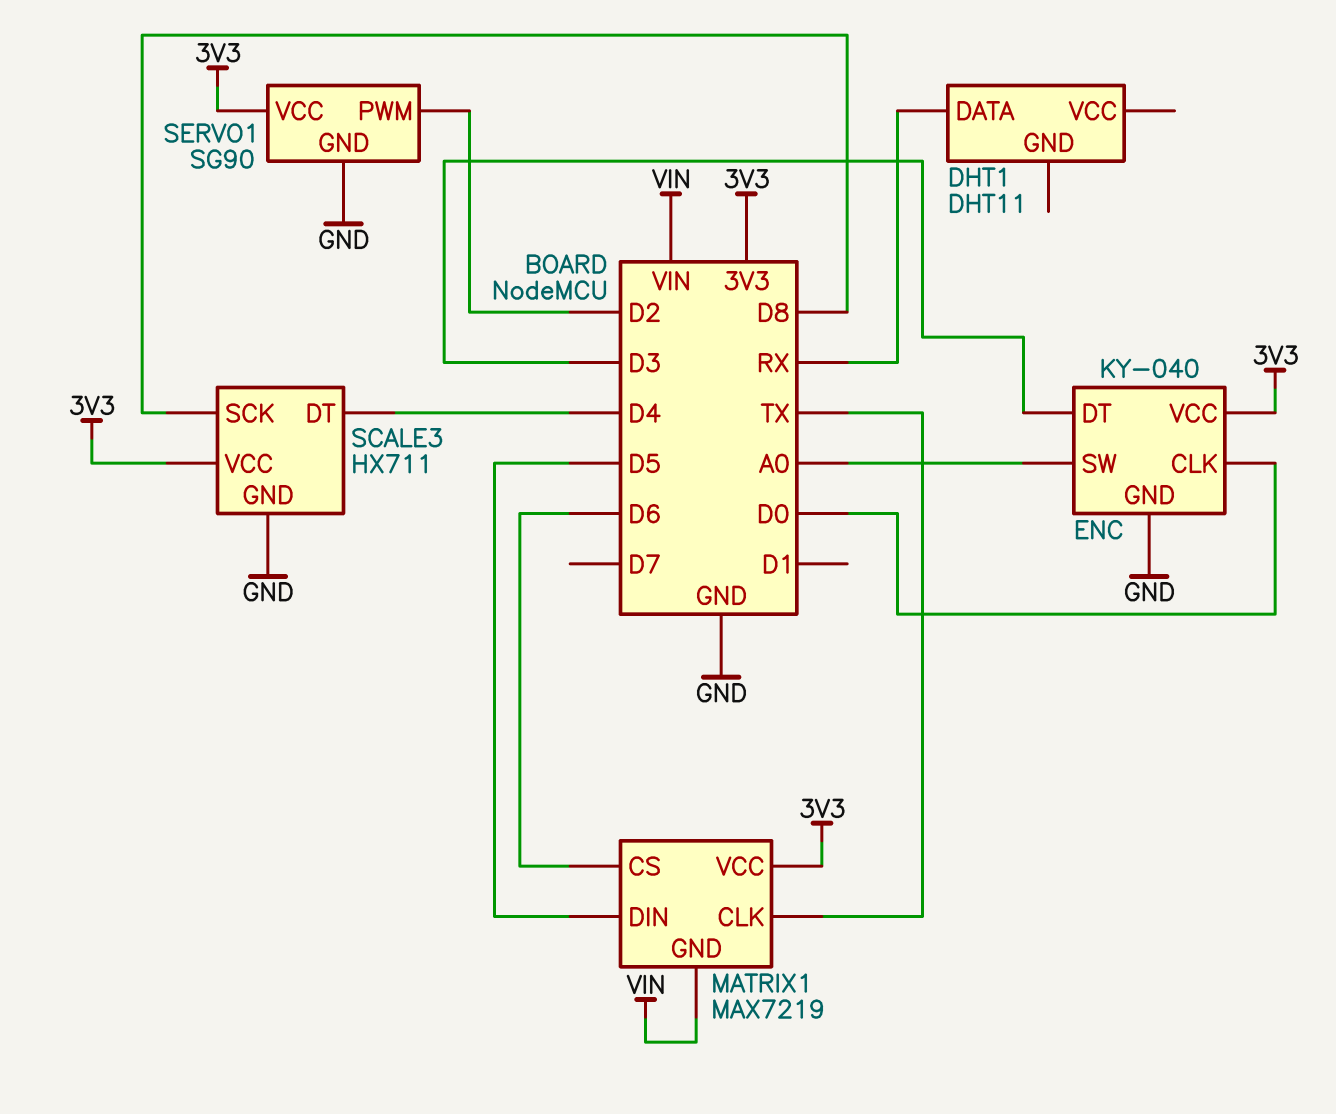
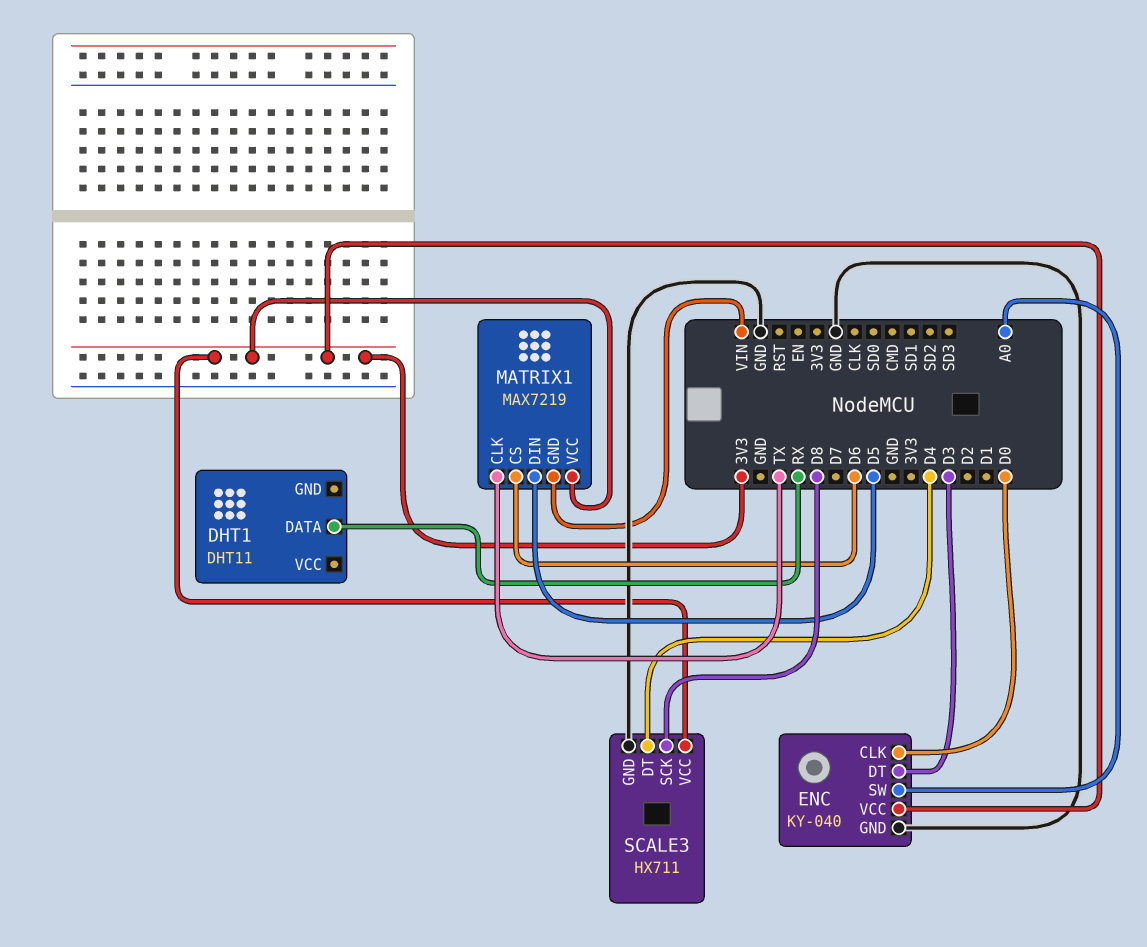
SERVO1: SG90 -> none
SERVO1 pin GND: GND -> none
SERVO1 pin PWM: D2 -> none
SERVO1 pin VCC: 3V3 -> none

